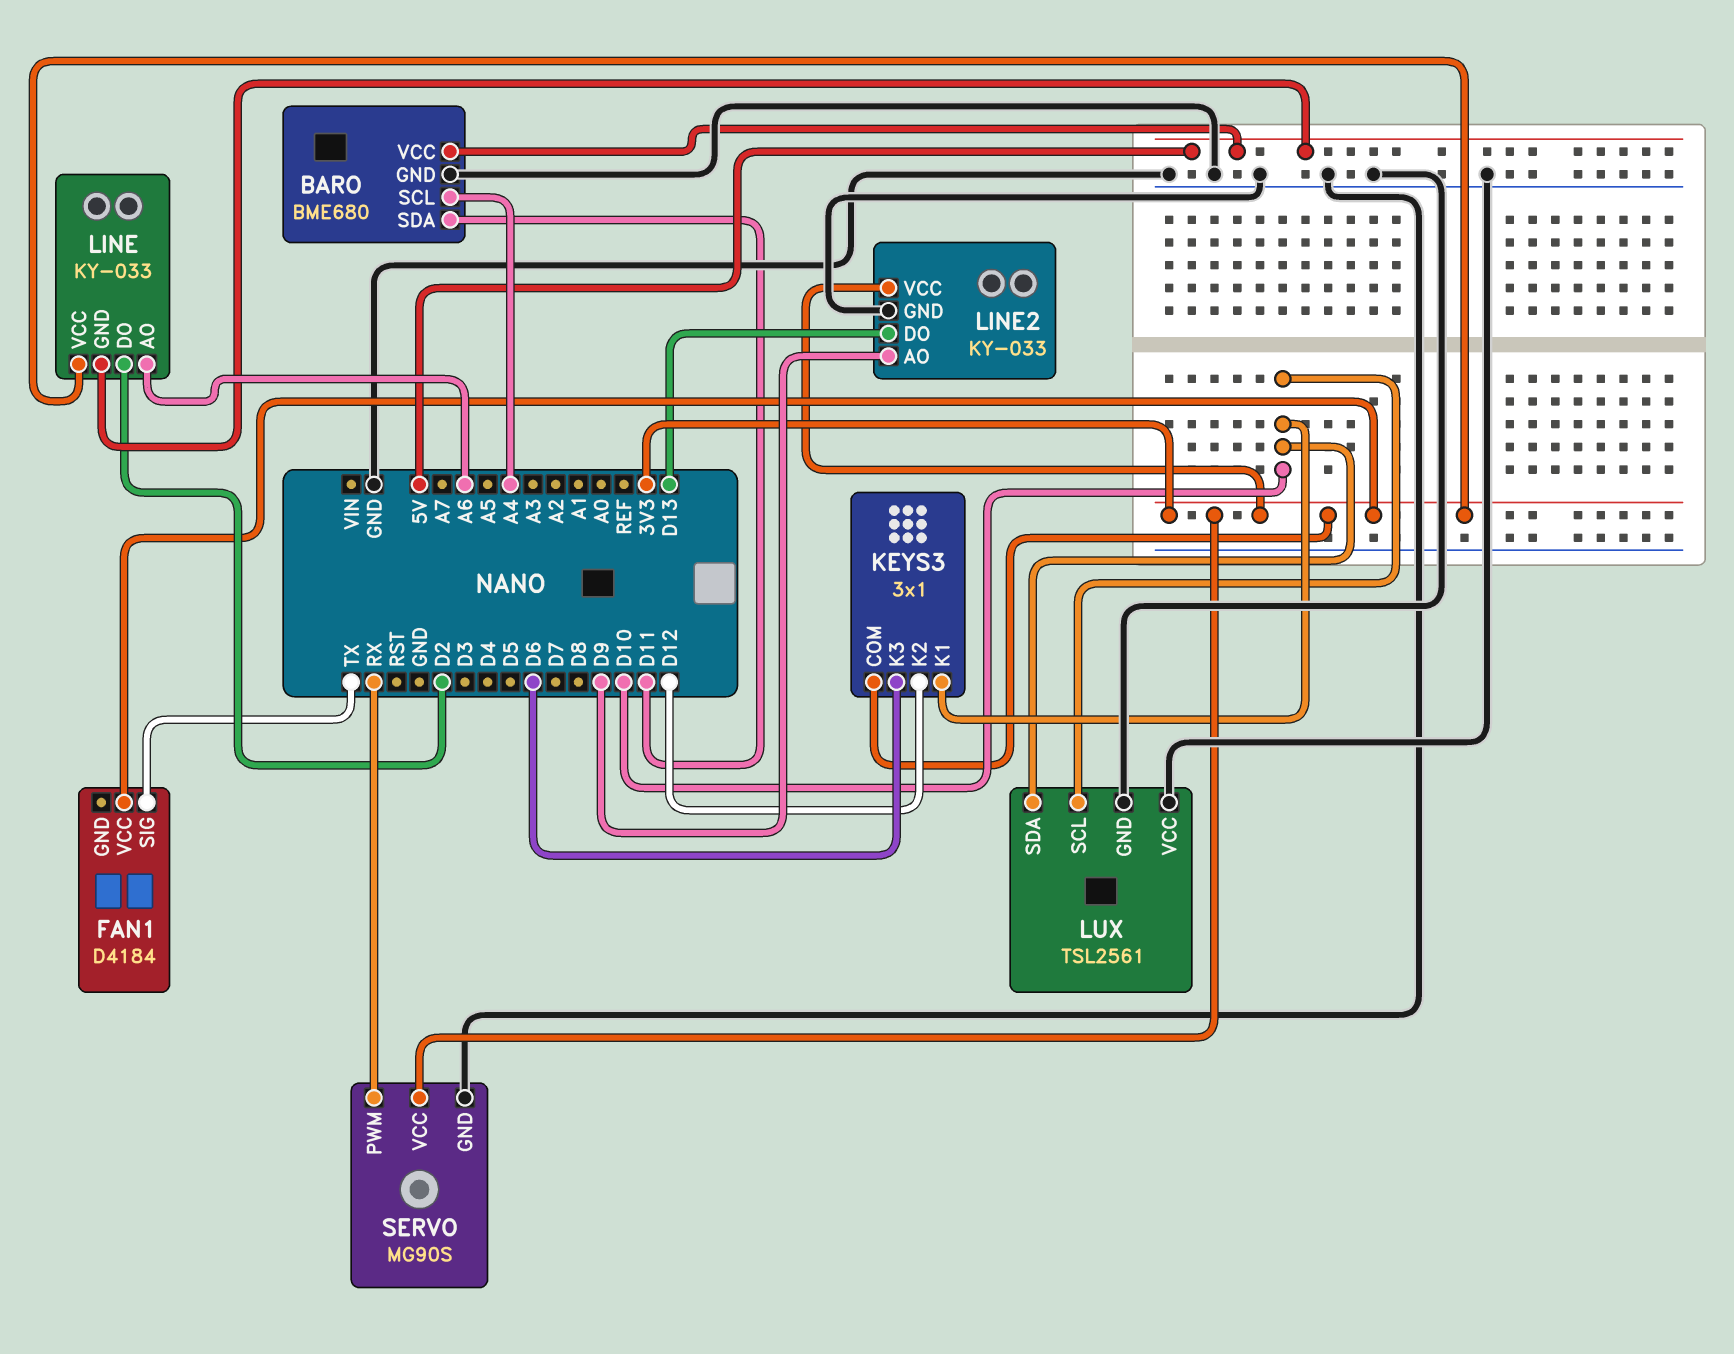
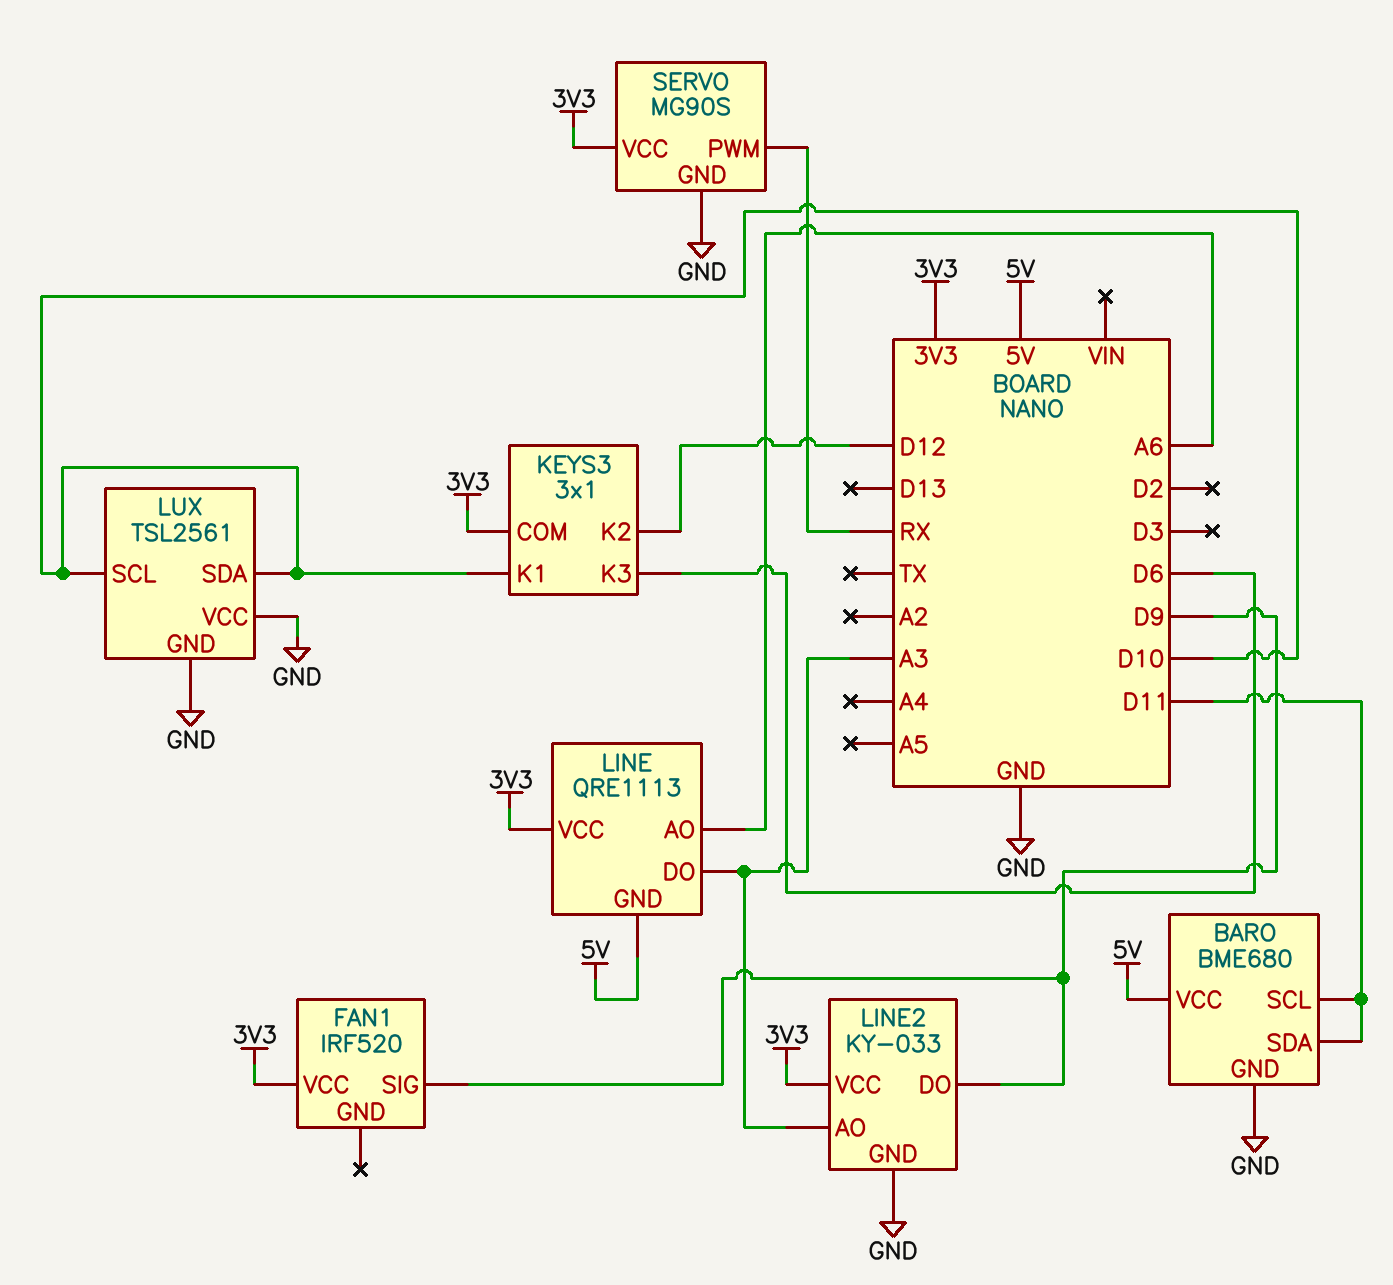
BARO pin SCL: A4 -> D11
FAN1: D4184 -> IRF520
FAN1 pin SIG: TX -> D9
LINE: KY-033 -> QRE1113
LINE pin DO: D2 -> A3
LINE2 pin AO: D9 -> A3
LINE2 pin DO: D13 -> D9

